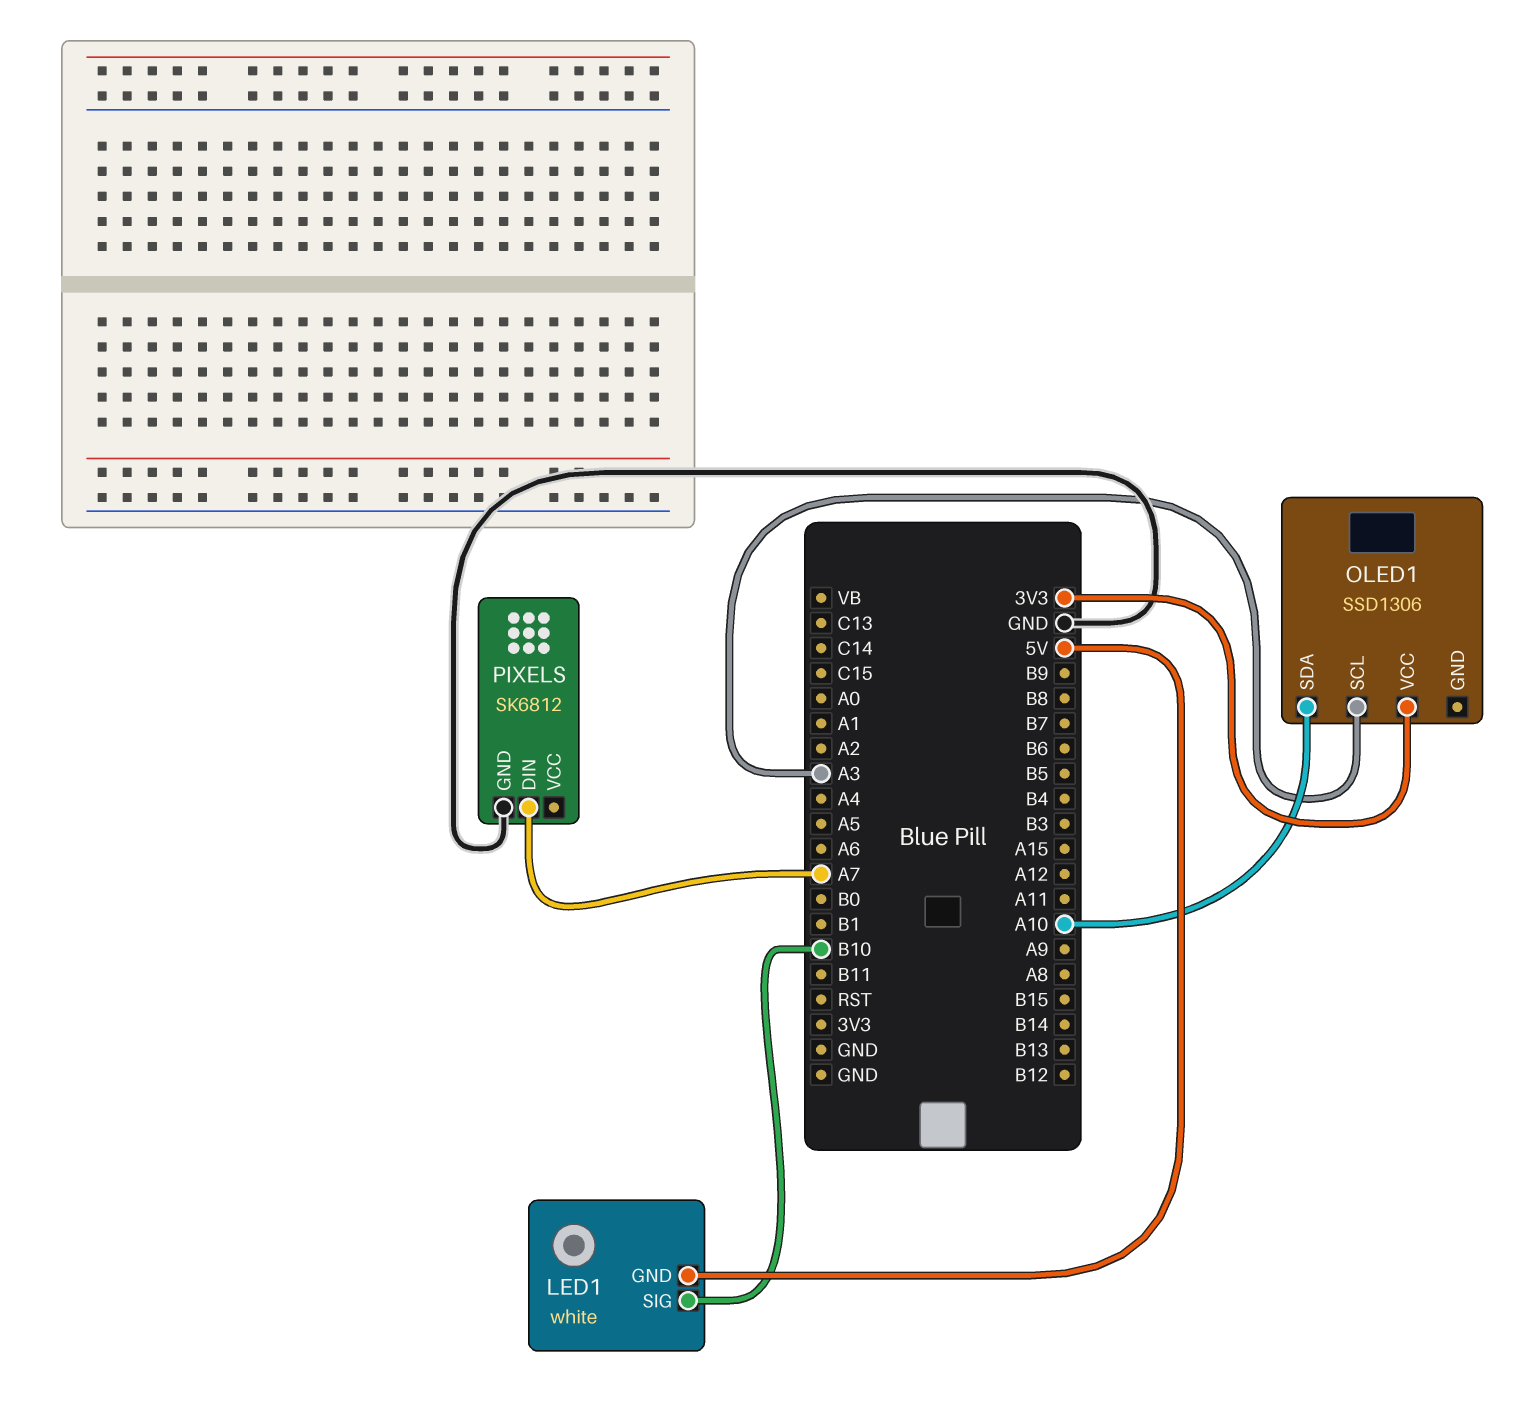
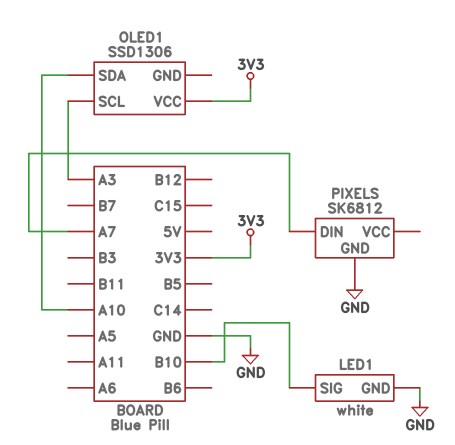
LED1 pin GND: 5V -> GND

